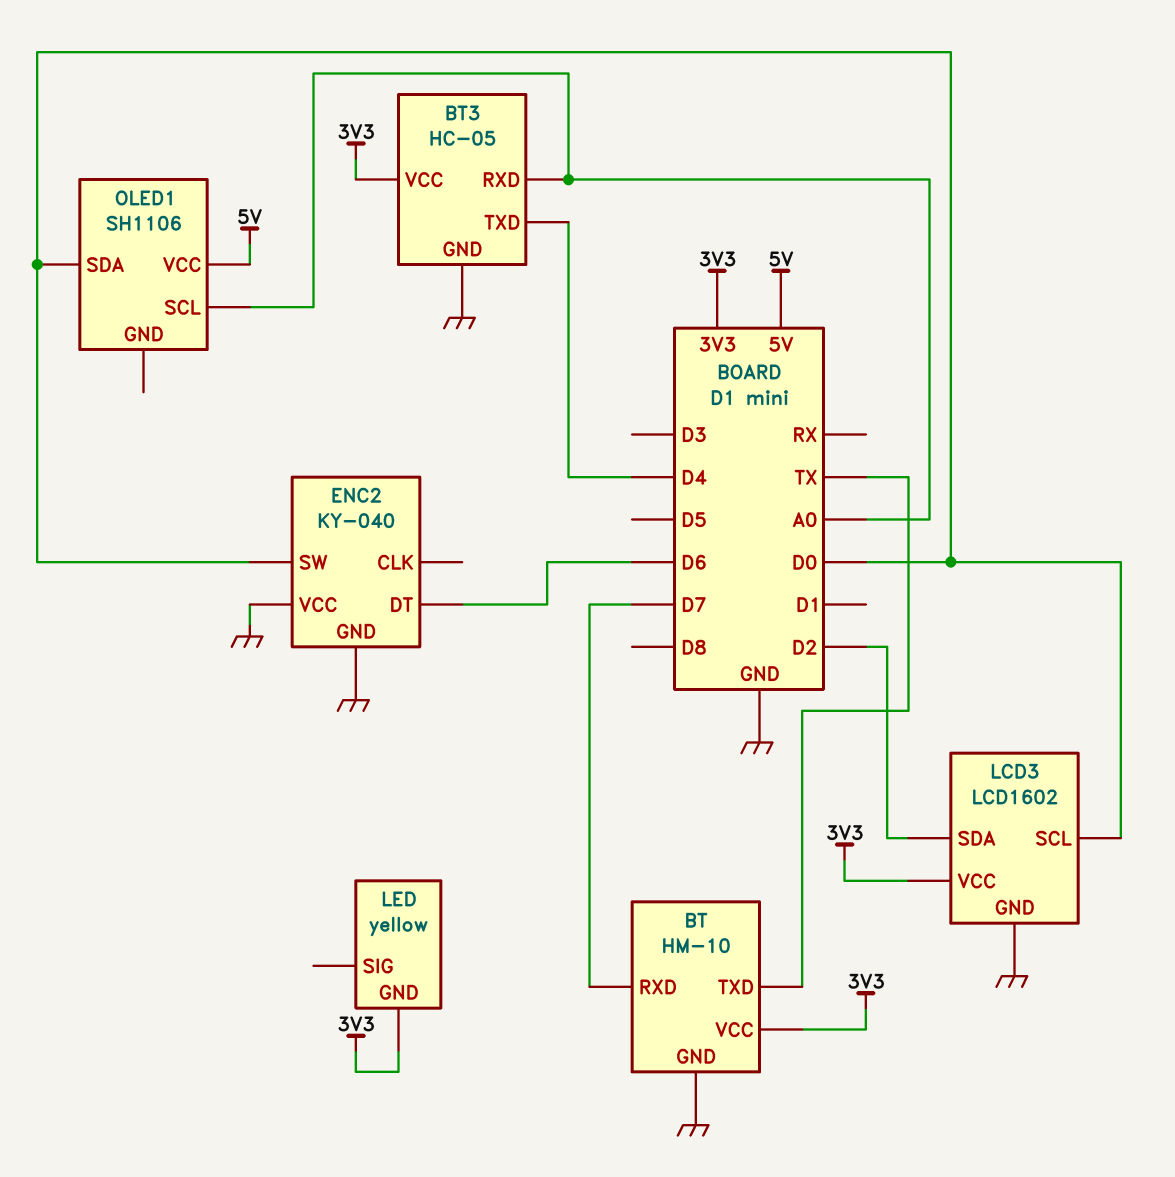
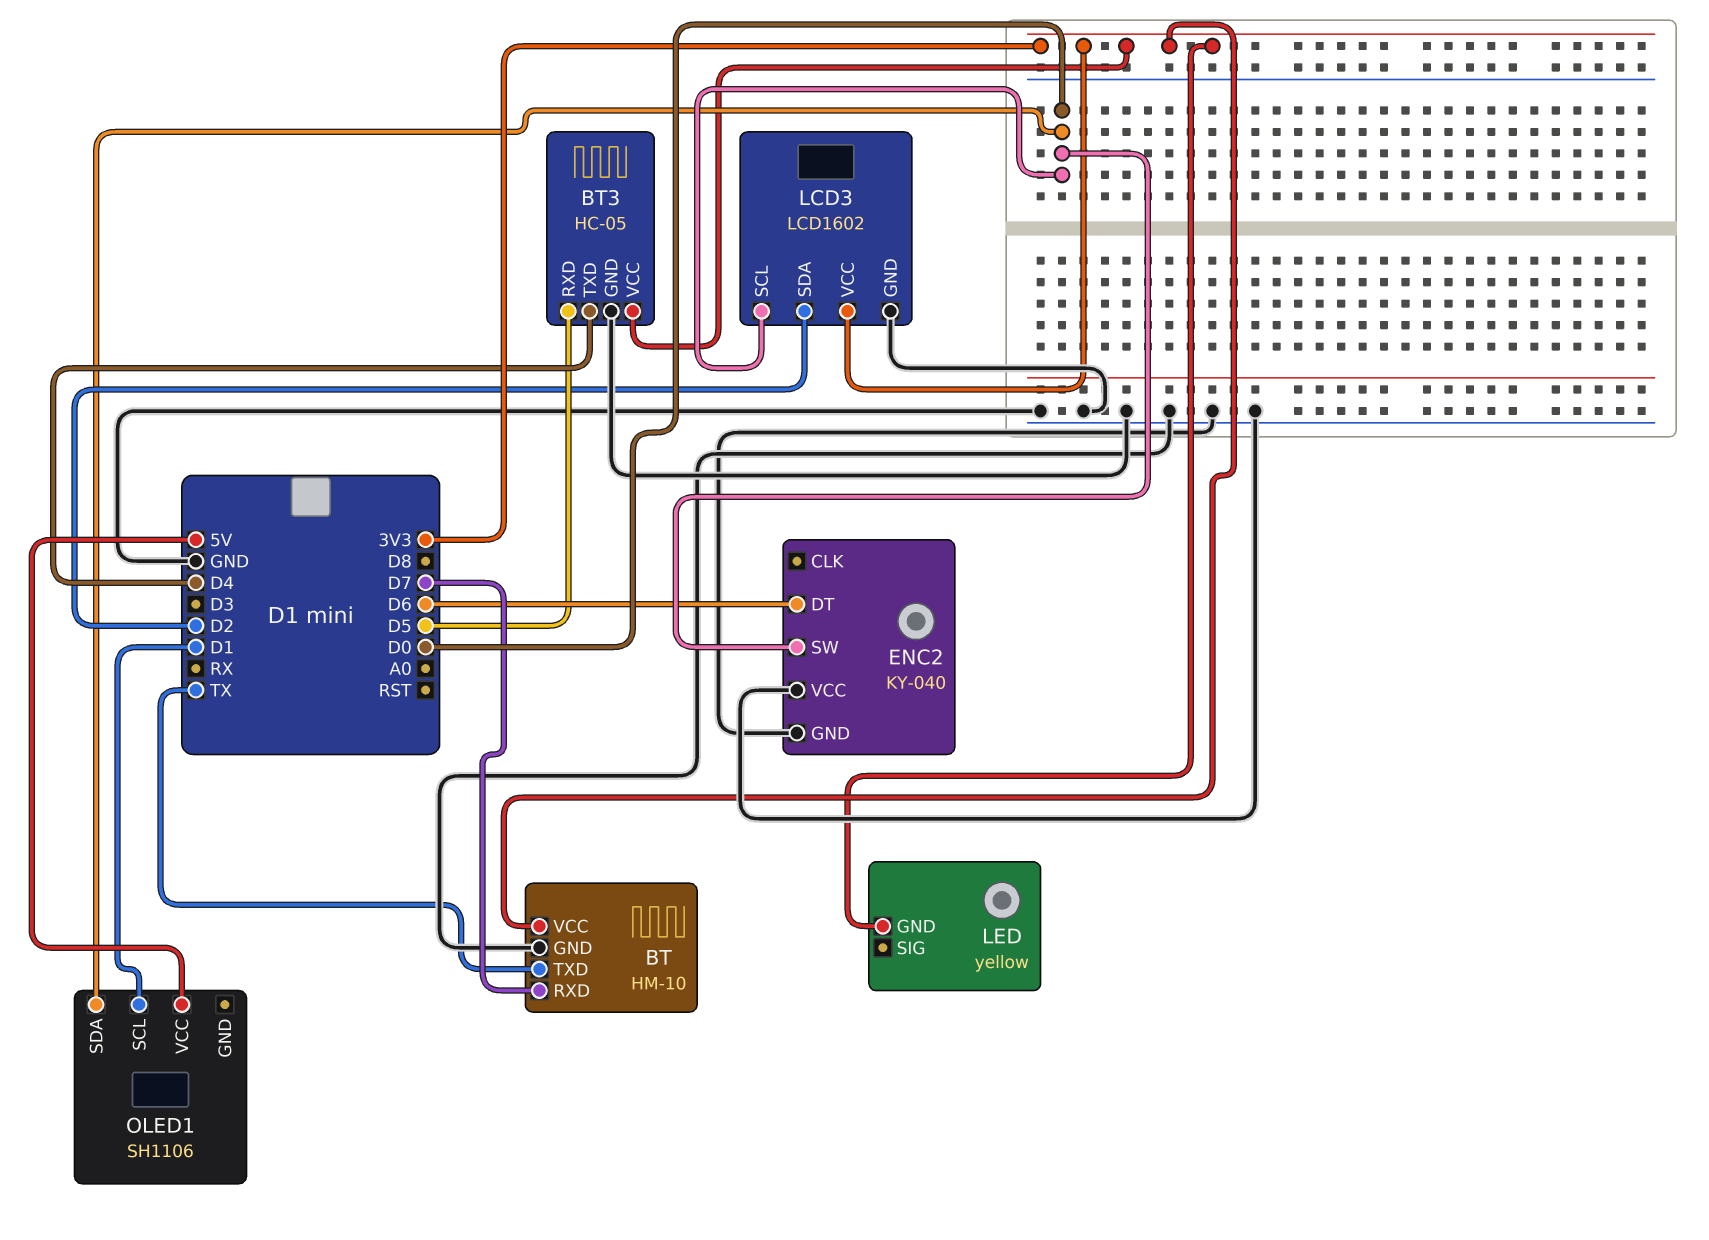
BT3 pin RXD: A0 -> D5
OLED1 pin SCL: A0 -> D1

